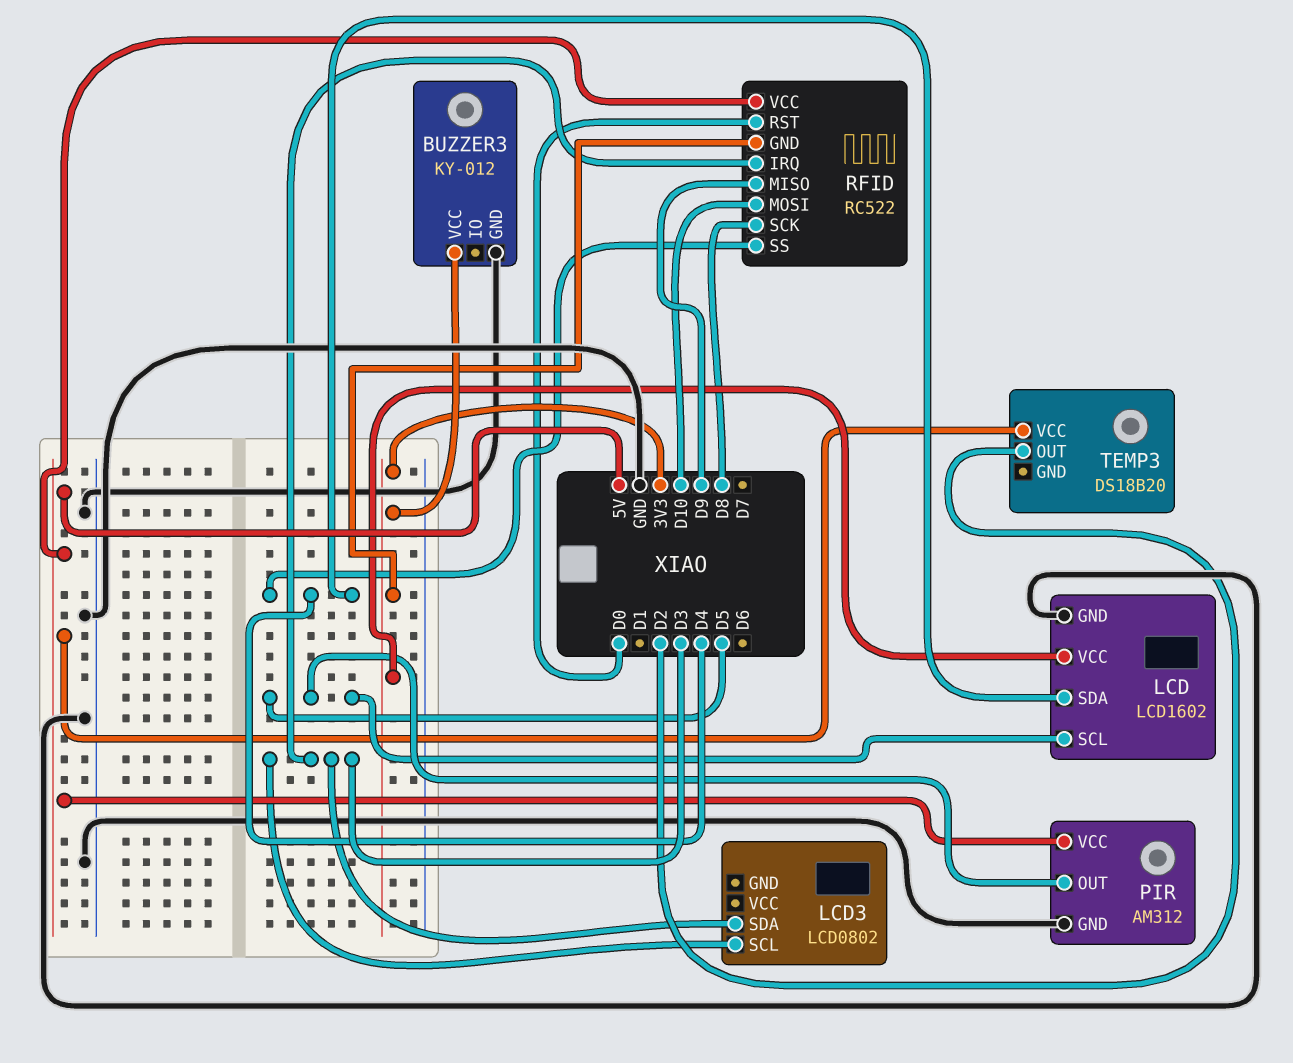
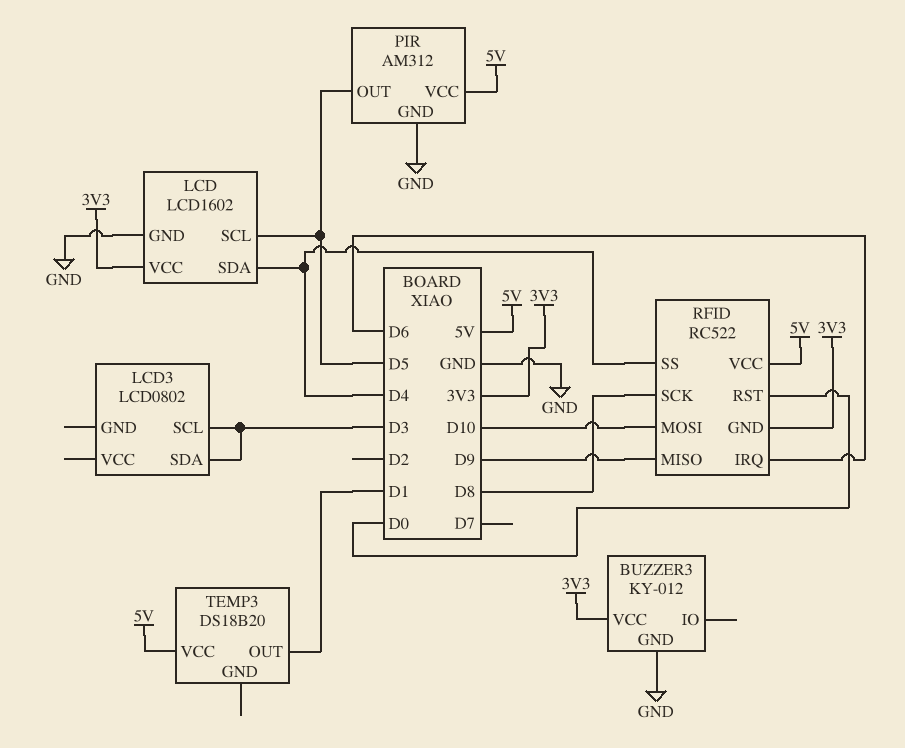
RFID pin IRQ: D3 -> D6
TEMP3 pin OUT: D2 -> D1

